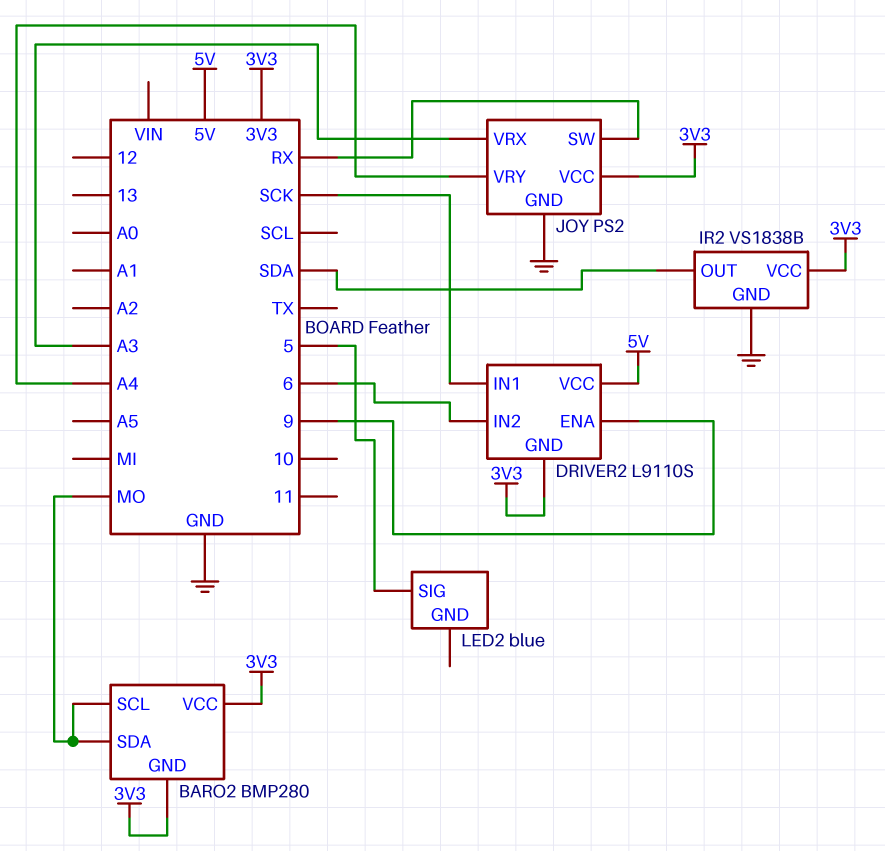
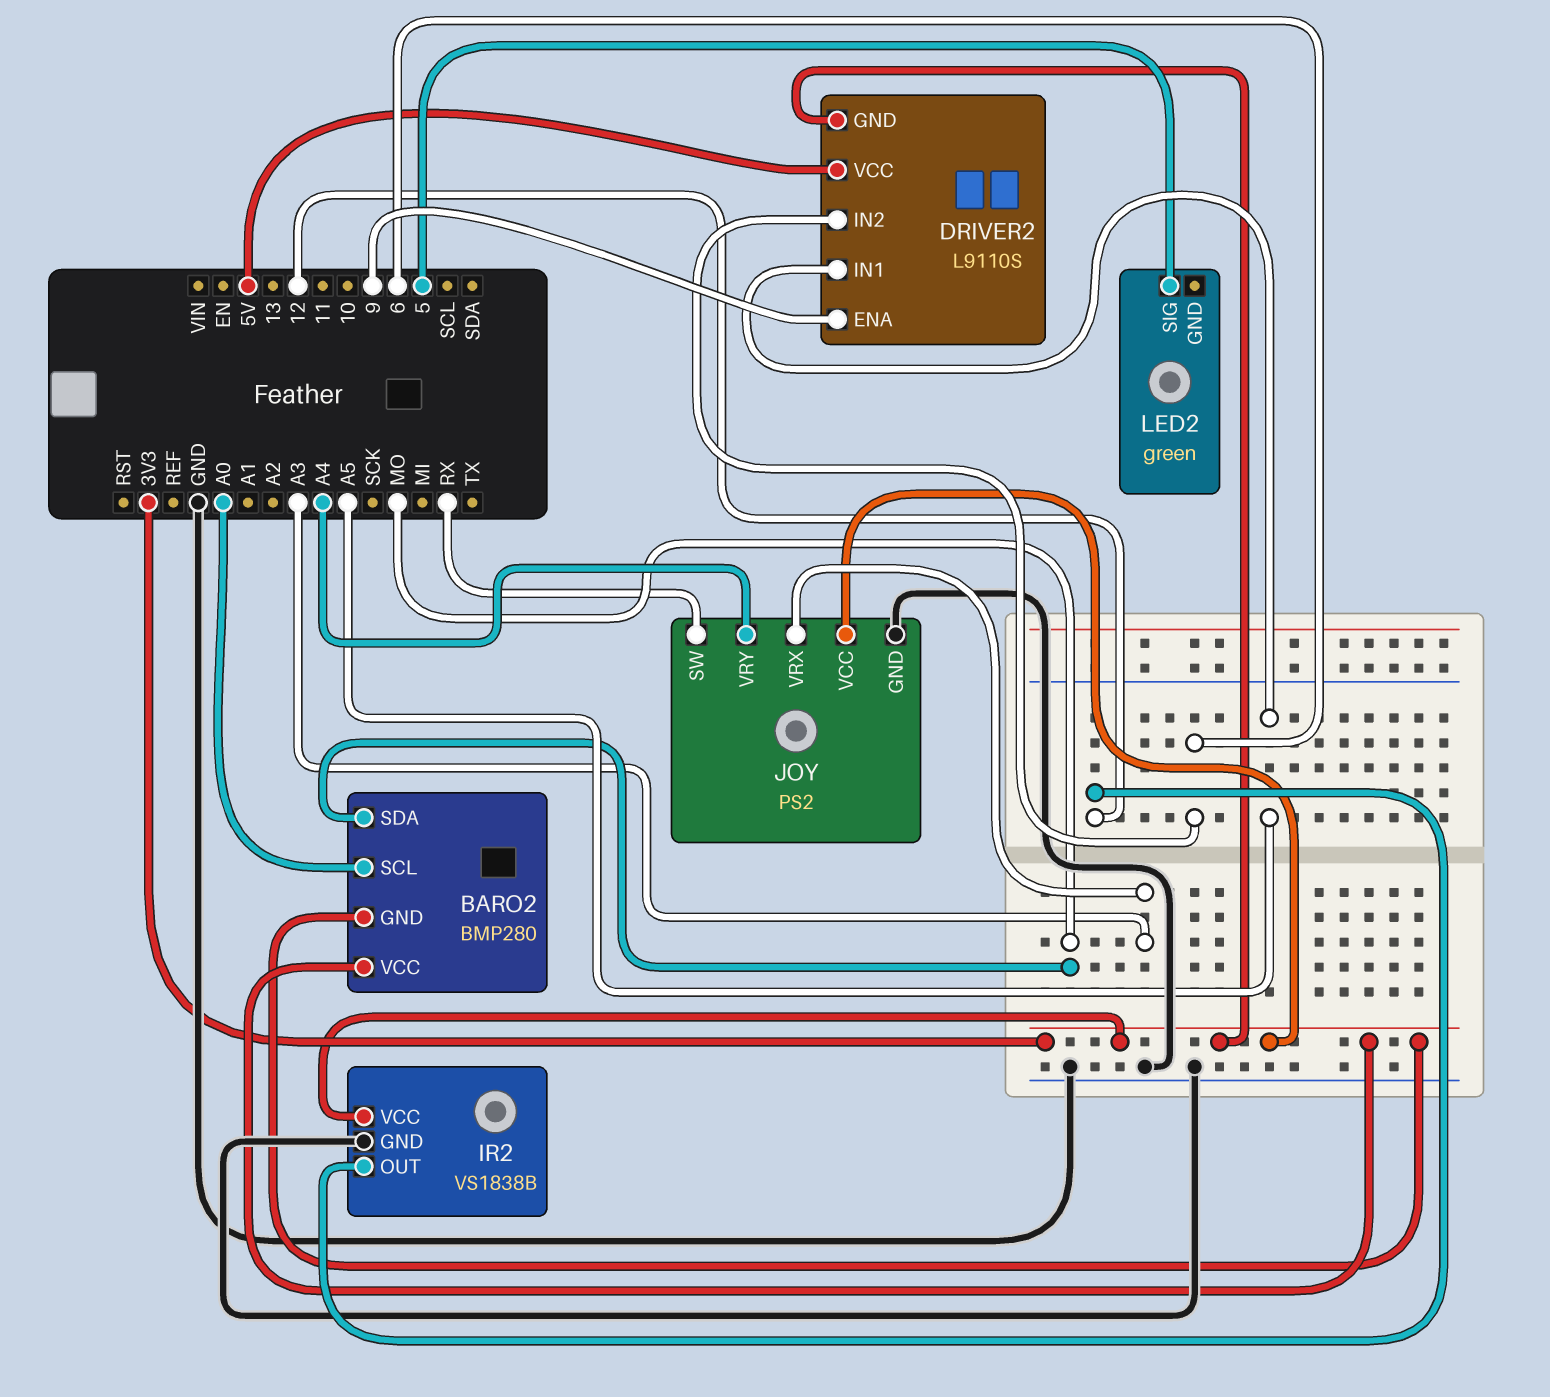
BARO2 pin SCL: MO -> A0
DRIVER2 pin IN1: SCK -> A5
IR2 pin OUT: SDA -> 12
LED2: blue -> green

